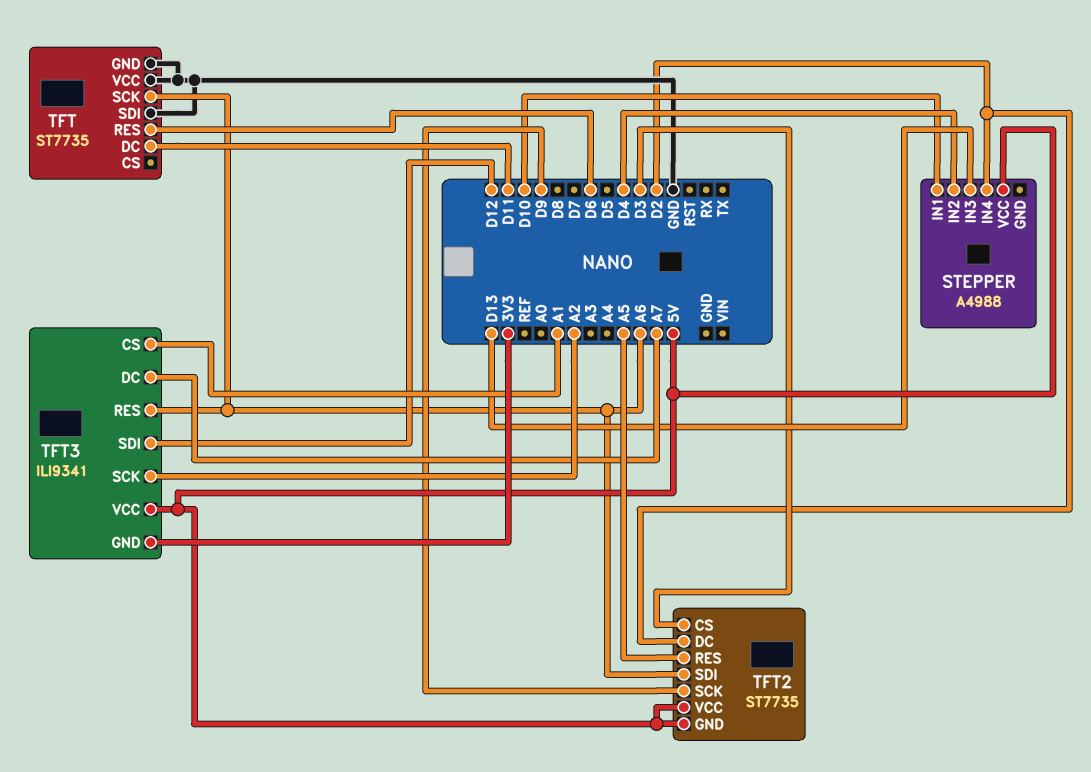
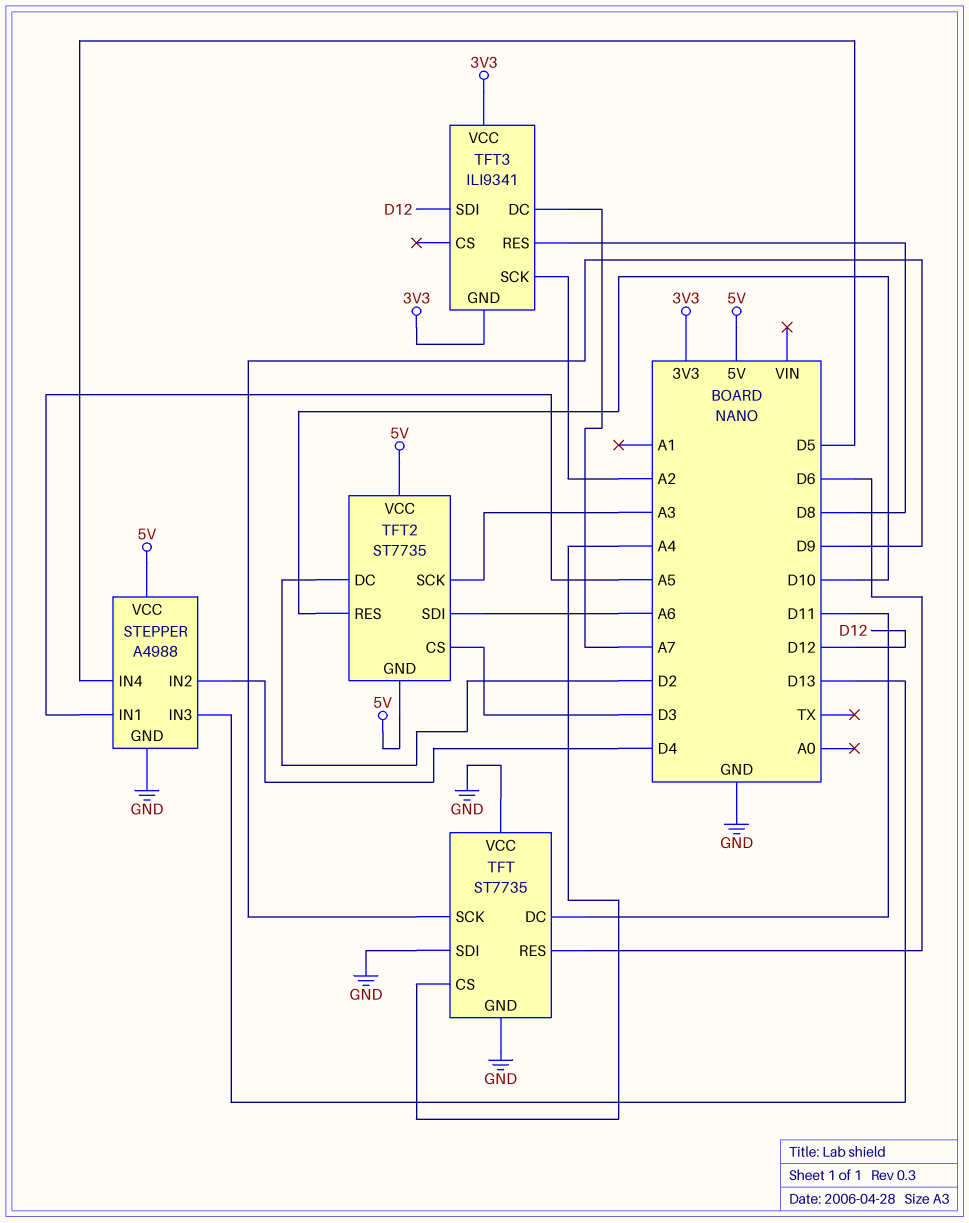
STEPPER pin GND: none -> GND
STEPPER pin IN1: D10 -> A5
STEPPER pin IN4: D2 -> D5
TFT pin CS: none -> A4
TFT pin SCK: A6 -> D9
TFT2 pin RES: A5 -> D10
TFT2 pin SCK: D9 -> A3
TFT3 pin CS: A1 -> none
TFT3 pin RES: A6 -> D8
TFT3 pin VCC: 5V -> 3V3

